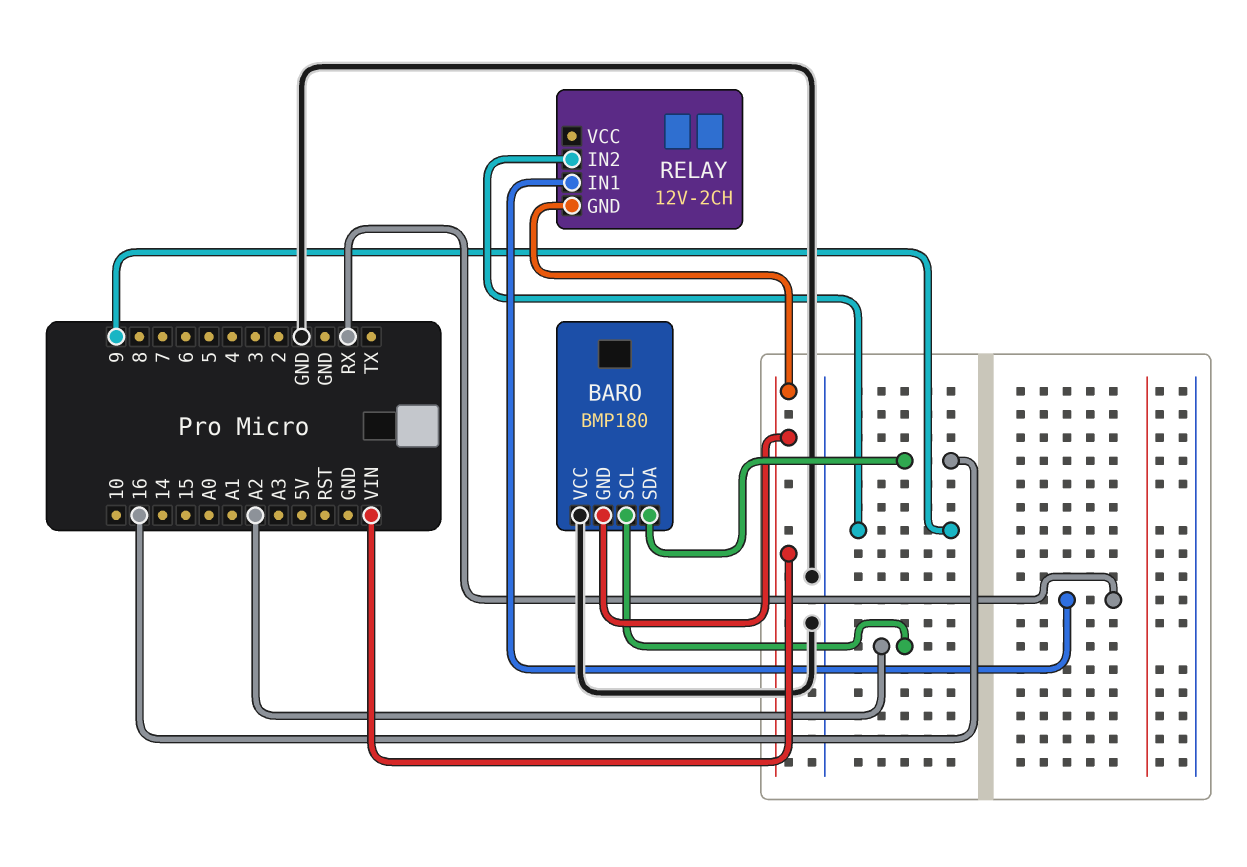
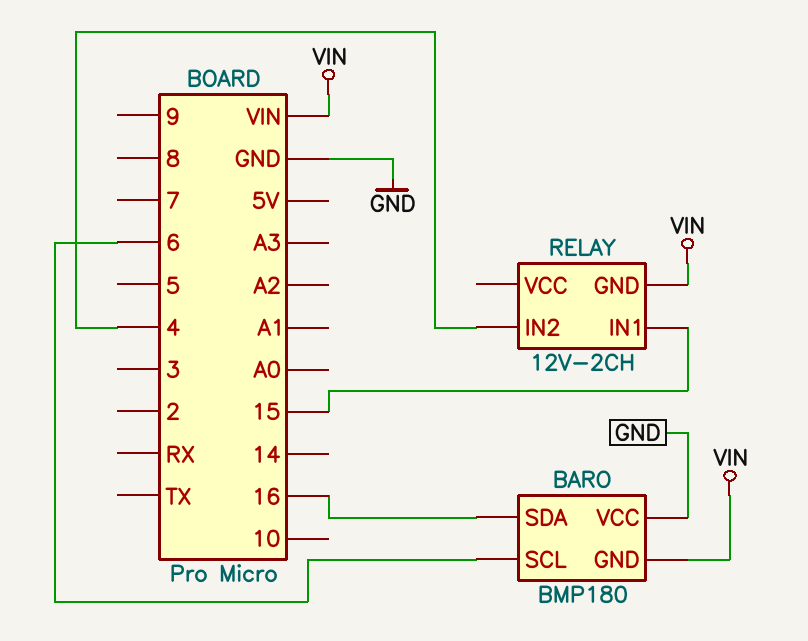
BARO pin SCL: A2 -> 6
RELAY pin IN1: RX -> 15
RELAY pin IN2: 9 -> 4

